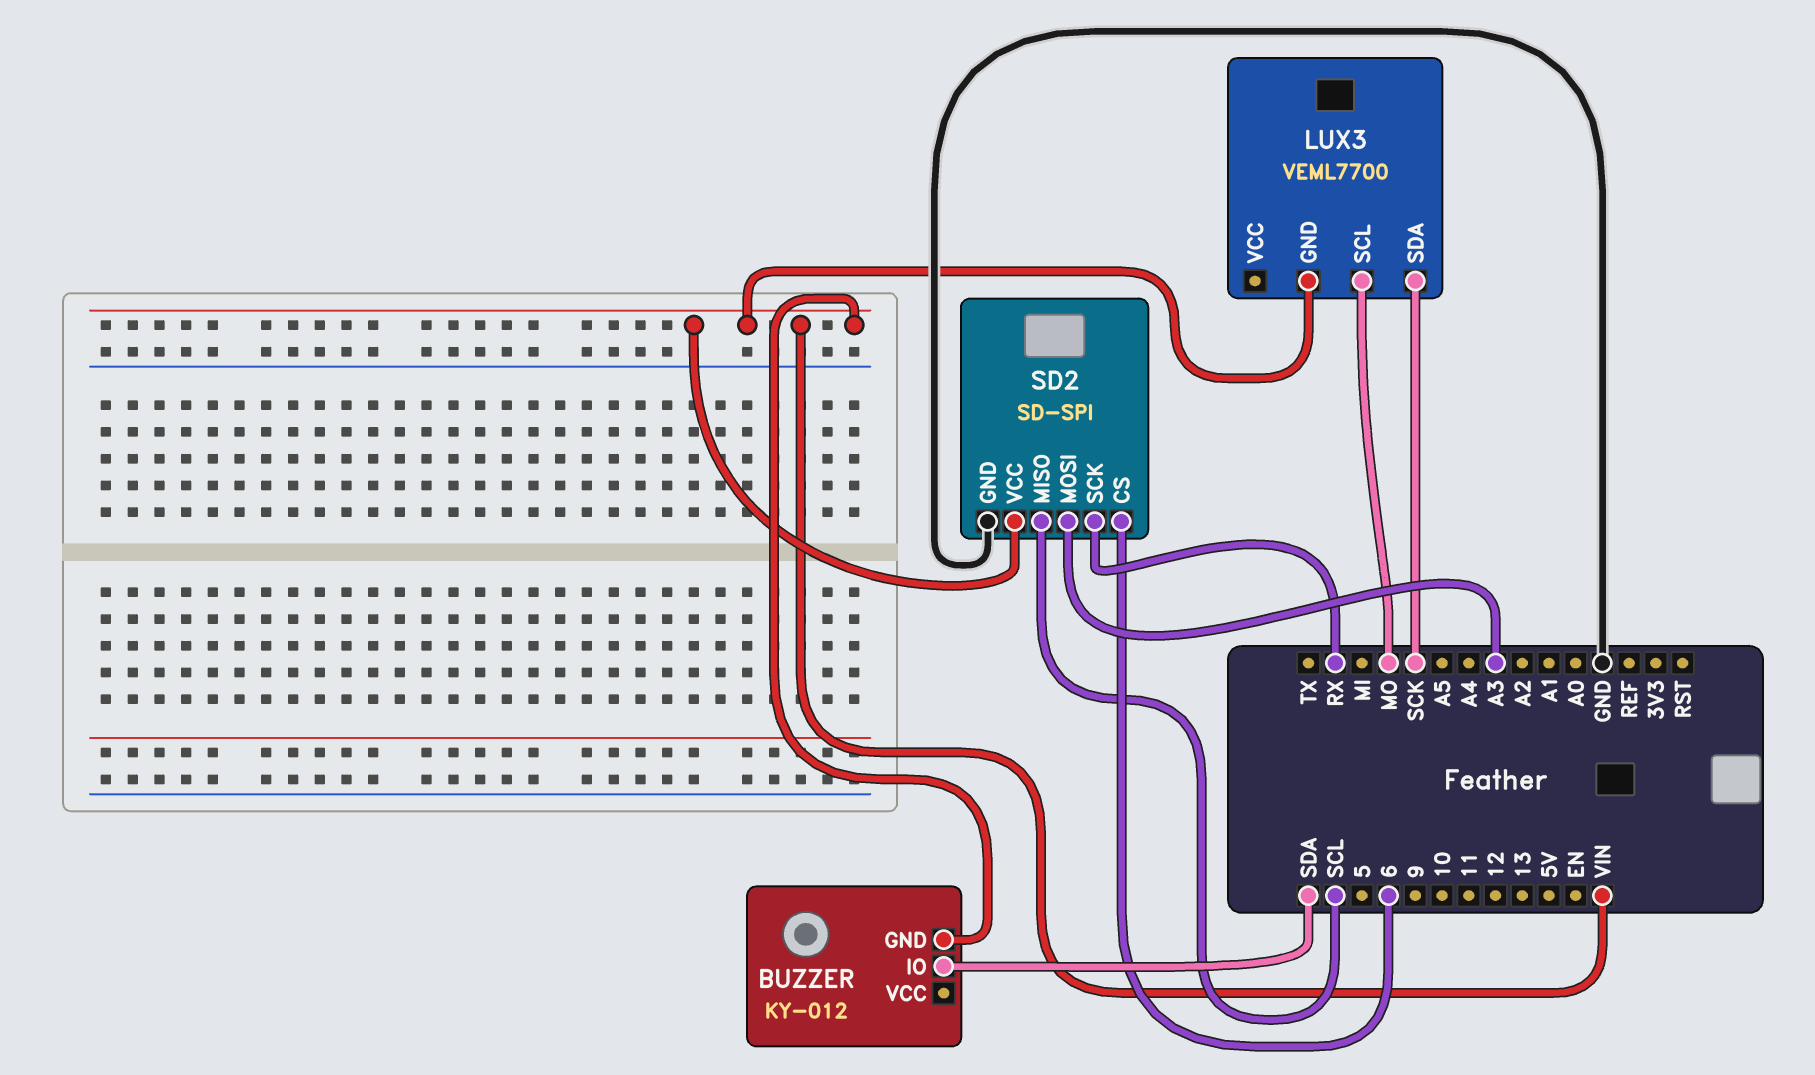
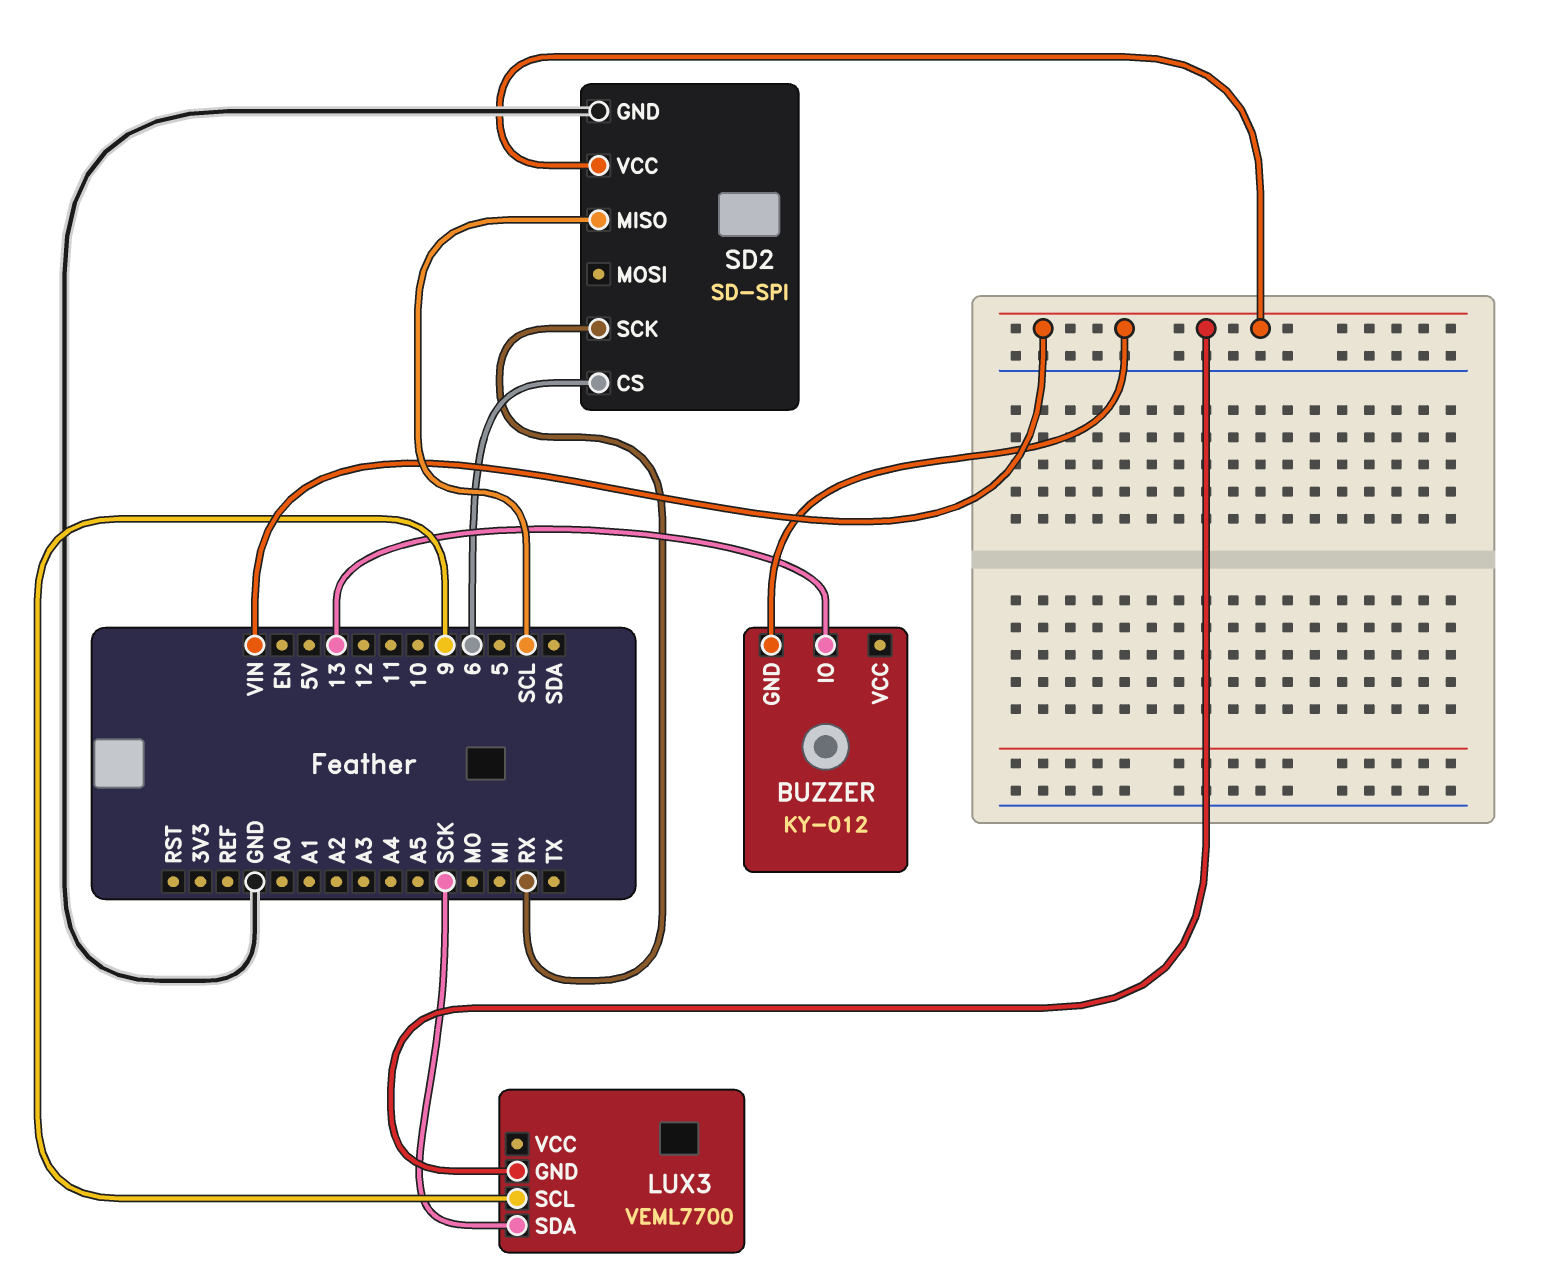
BUZZER pin IO: SDA -> 13
LUX3 pin SCL: MO -> 9
SD2 pin MOSI: A3 -> none

